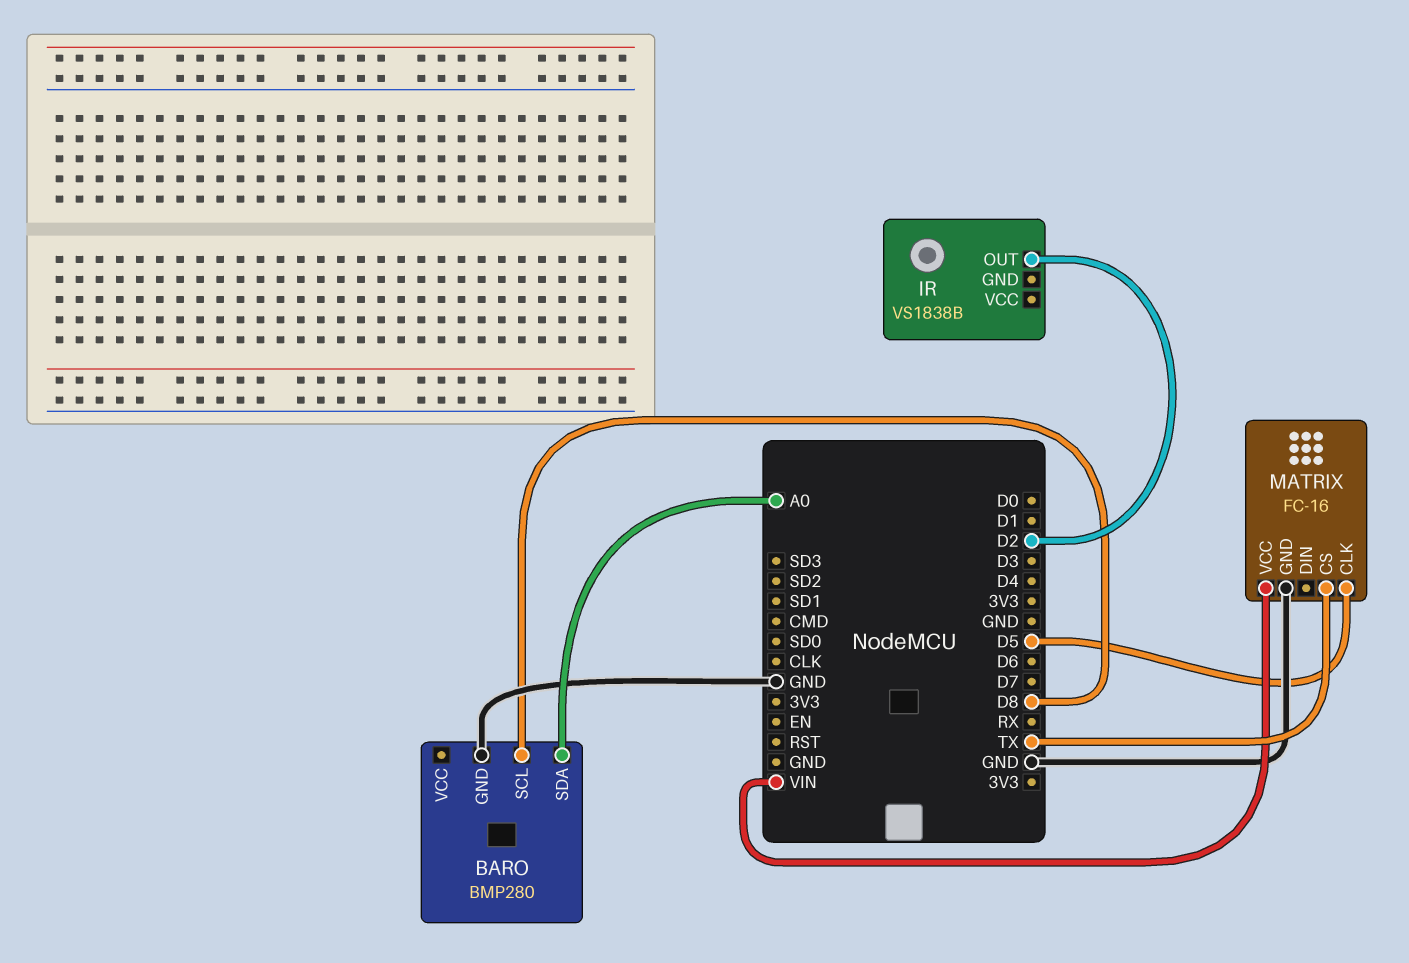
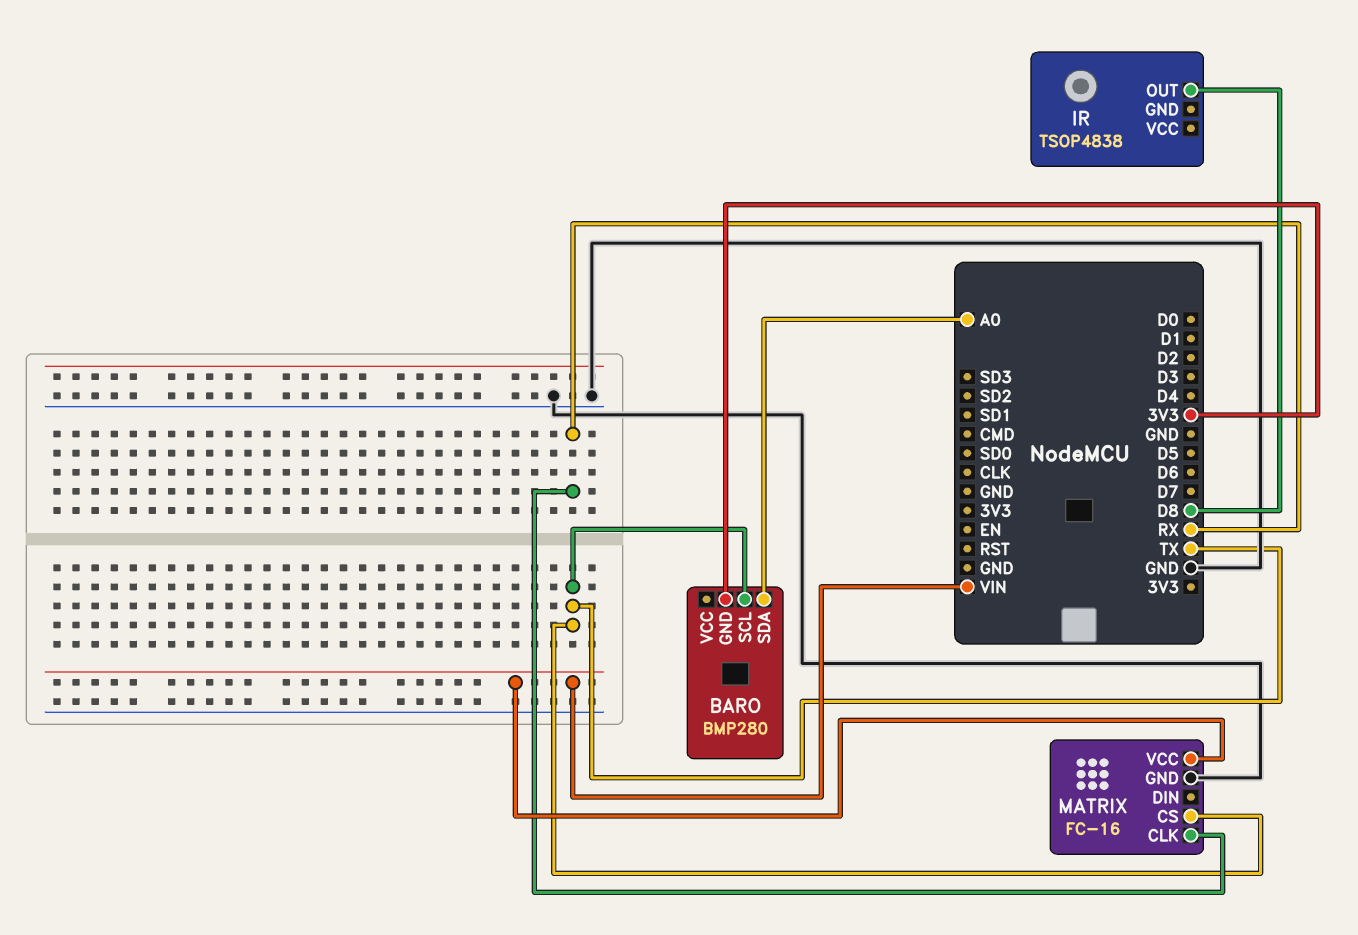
BARO pin GND: GND -> 3V3
BARO pin SCL: D8 -> TX
IR: VS1838B -> TSOP4838
IR pin OUT: D2 -> D8
MATRIX pin CLK: D5 -> RX

